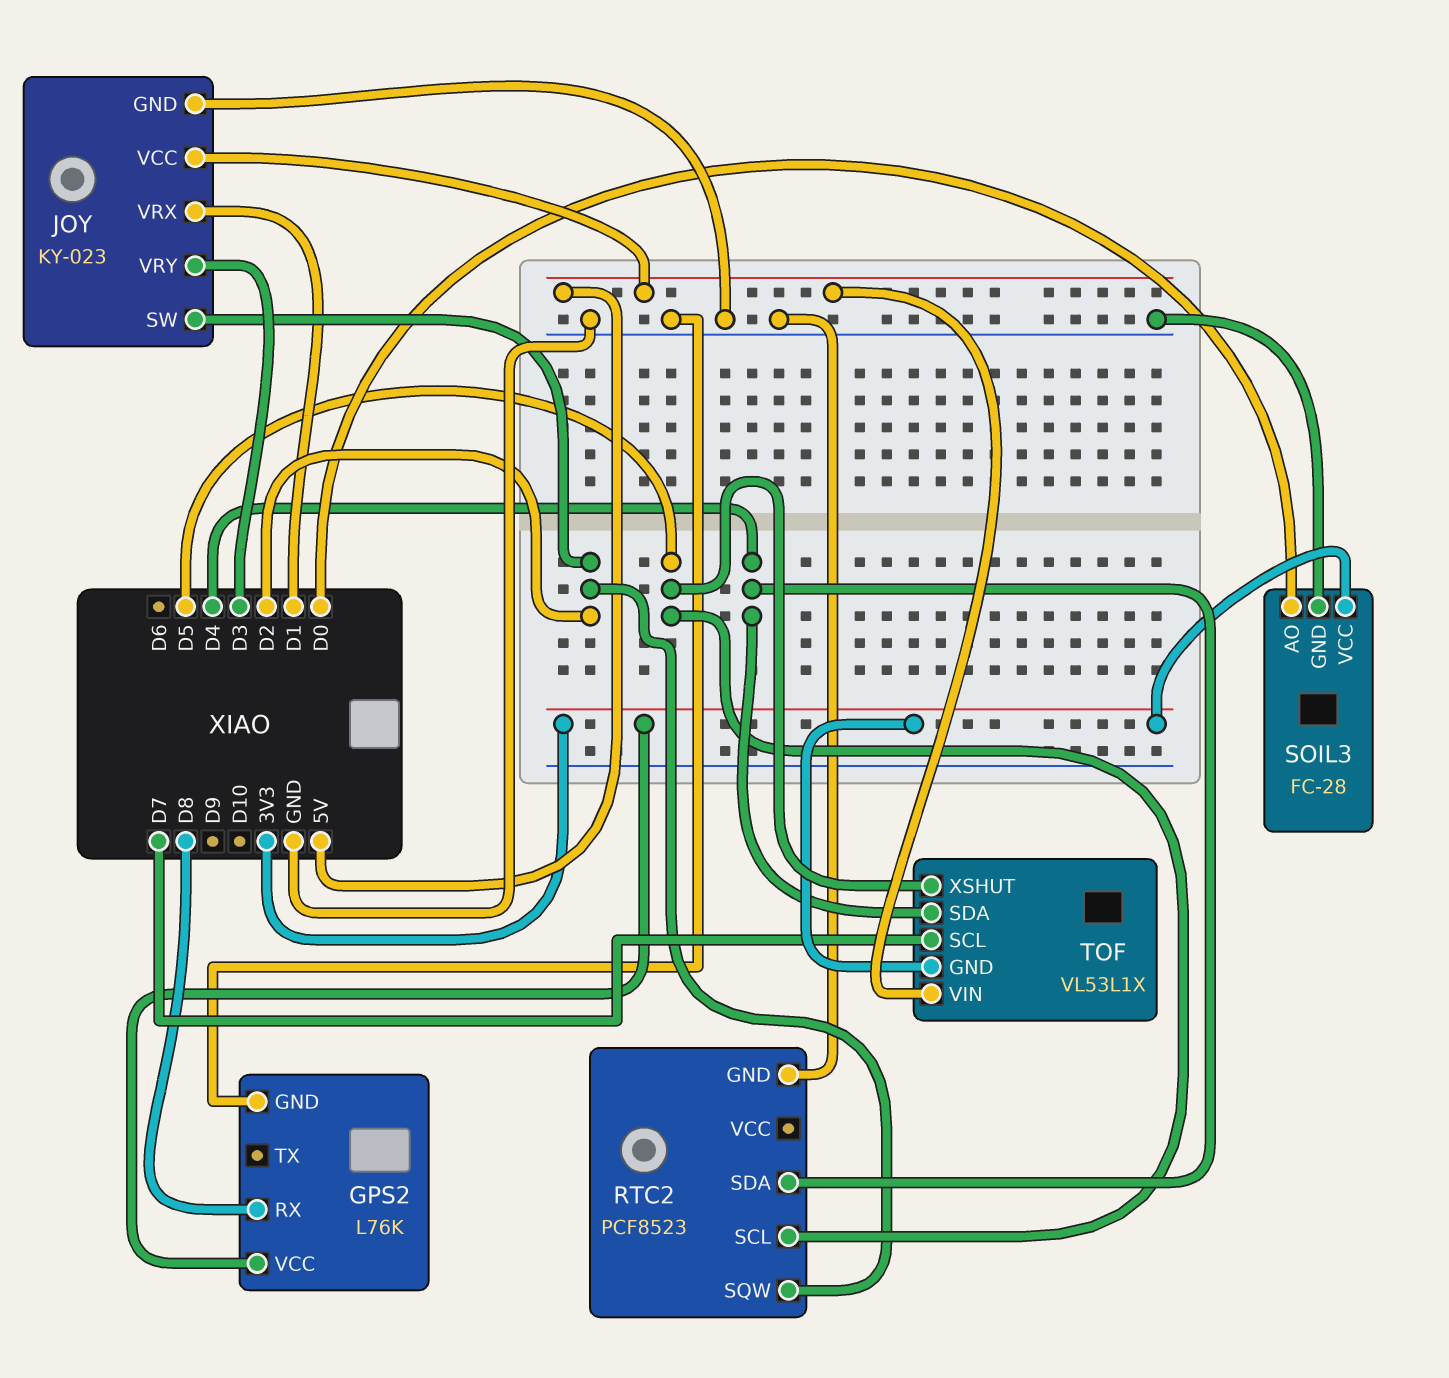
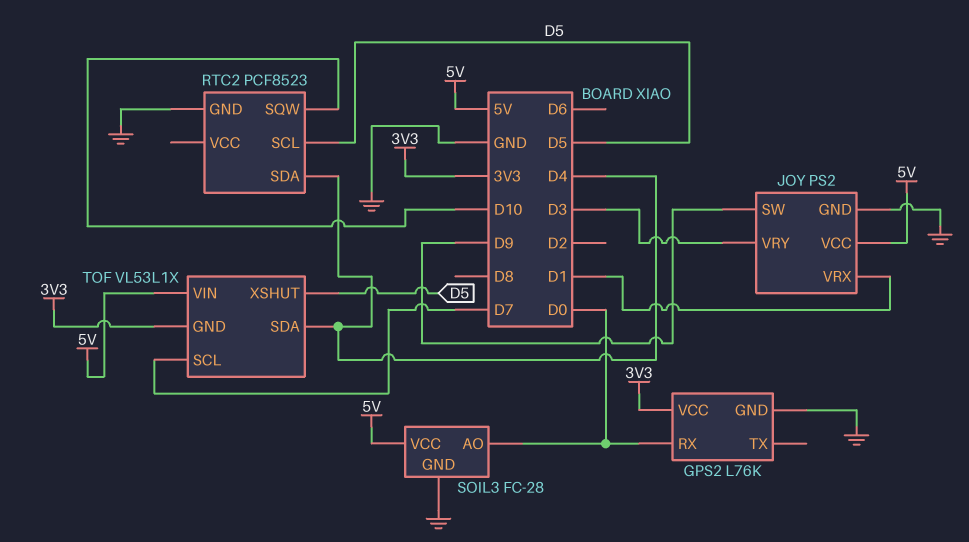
GPS2 pin RX: D8 -> D0
JOY: KY-023 -> PS2
JOY pin SW: D2 -> D9
RTC2 pin SQW: D2 -> D10
SOIL3 pin VCC: 3V3 -> 5V

